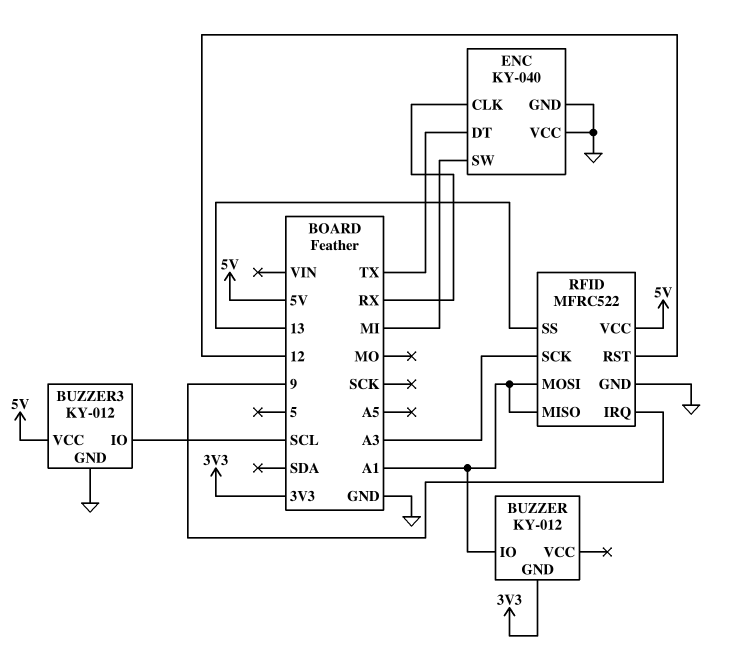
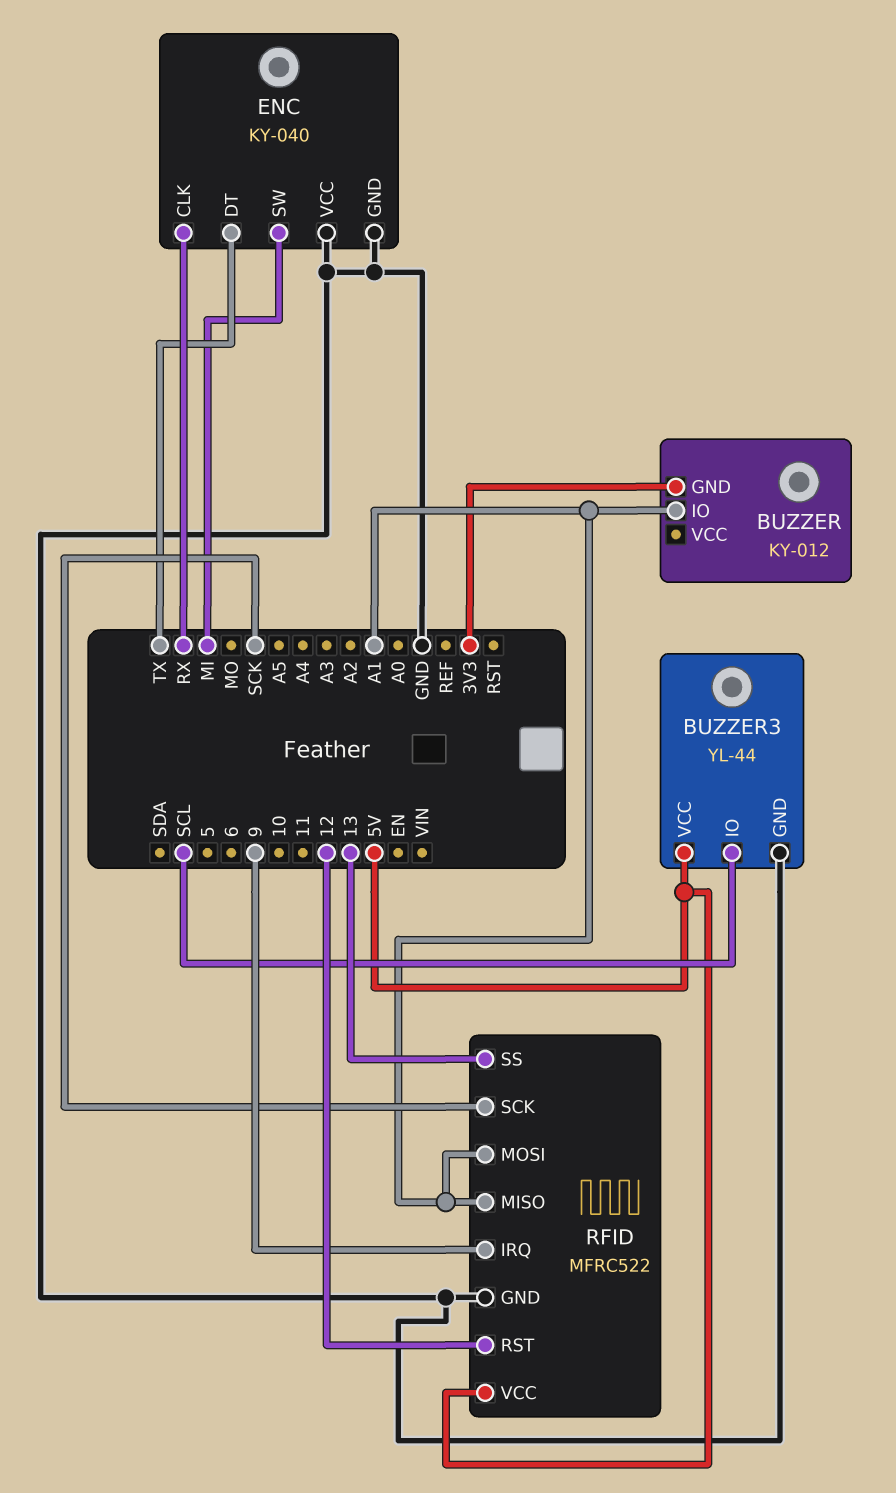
BUZZER3: KY-012 -> YL-44
RFID pin SCK: A3 -> SCK

